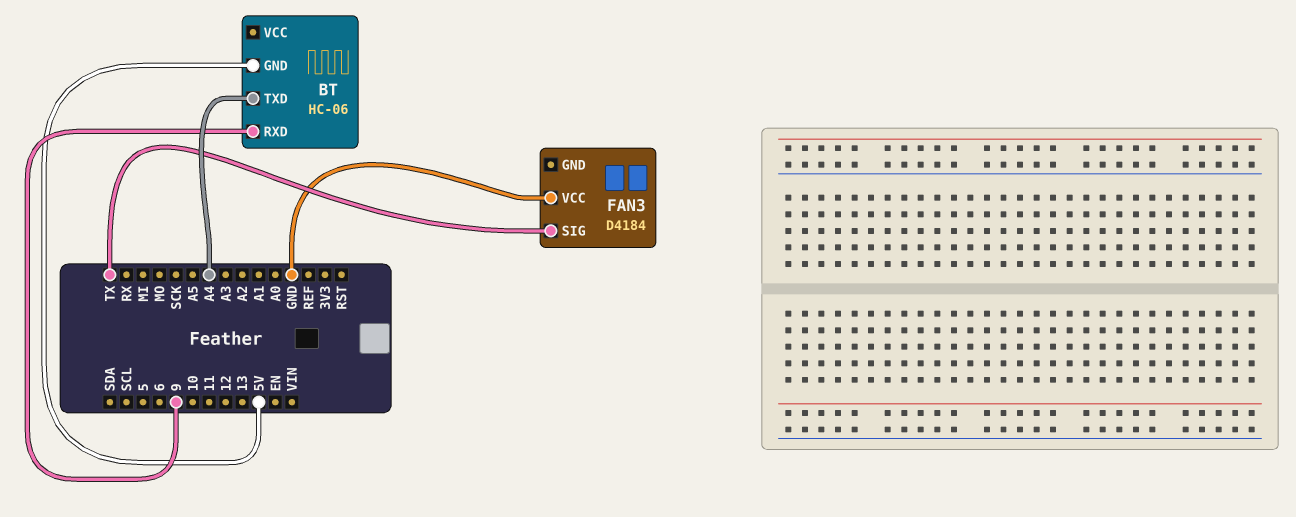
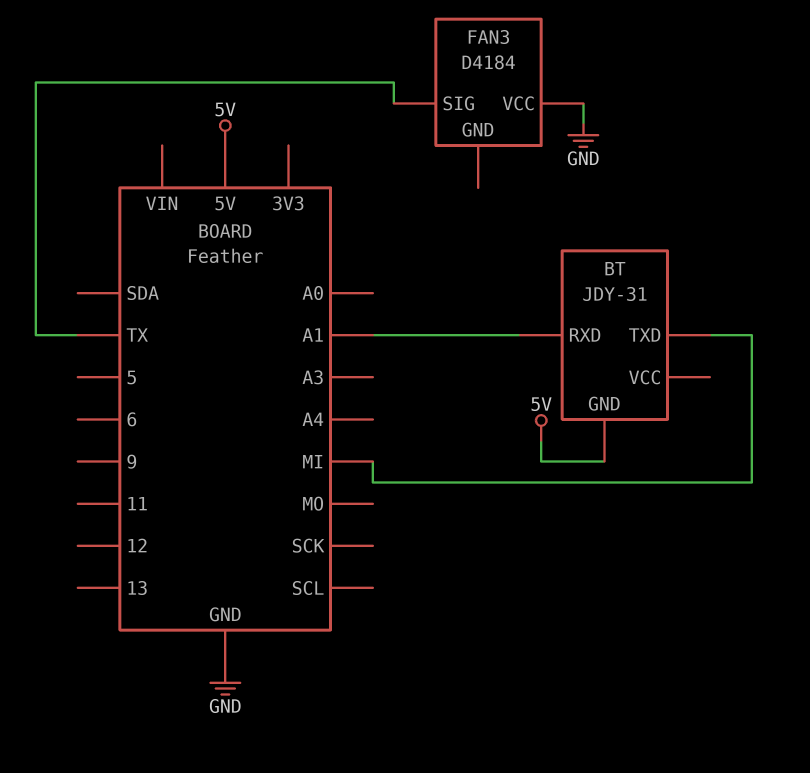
BT: HC-06 -> JDY-31
BT pin RXD: 9 -> A1
BT pin TXD: A4 -> MI

